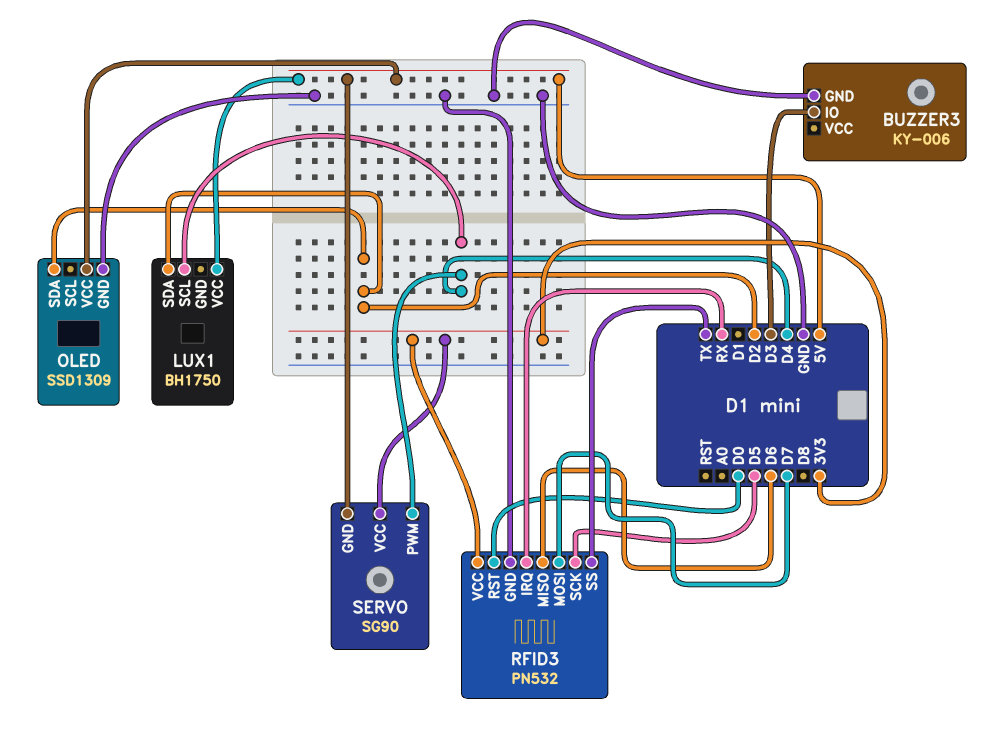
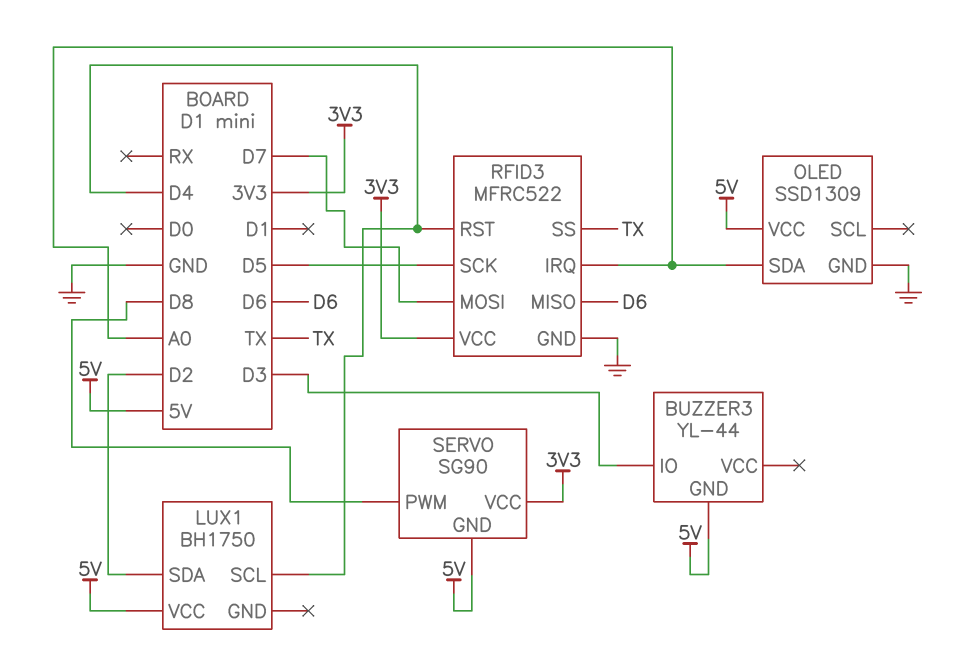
BUZZER3: KY-006 -> YL-44
BUZZER3 pin GND: GND -> 5V
OLED pin SDA: D2 -> A0
RFID3: PN532 -> MFRC522
RFID3 pin IRQ: RX -> A0
RFID3 pin RST: D0 -> D4
SERVO pin PWM: D4 -> D8

